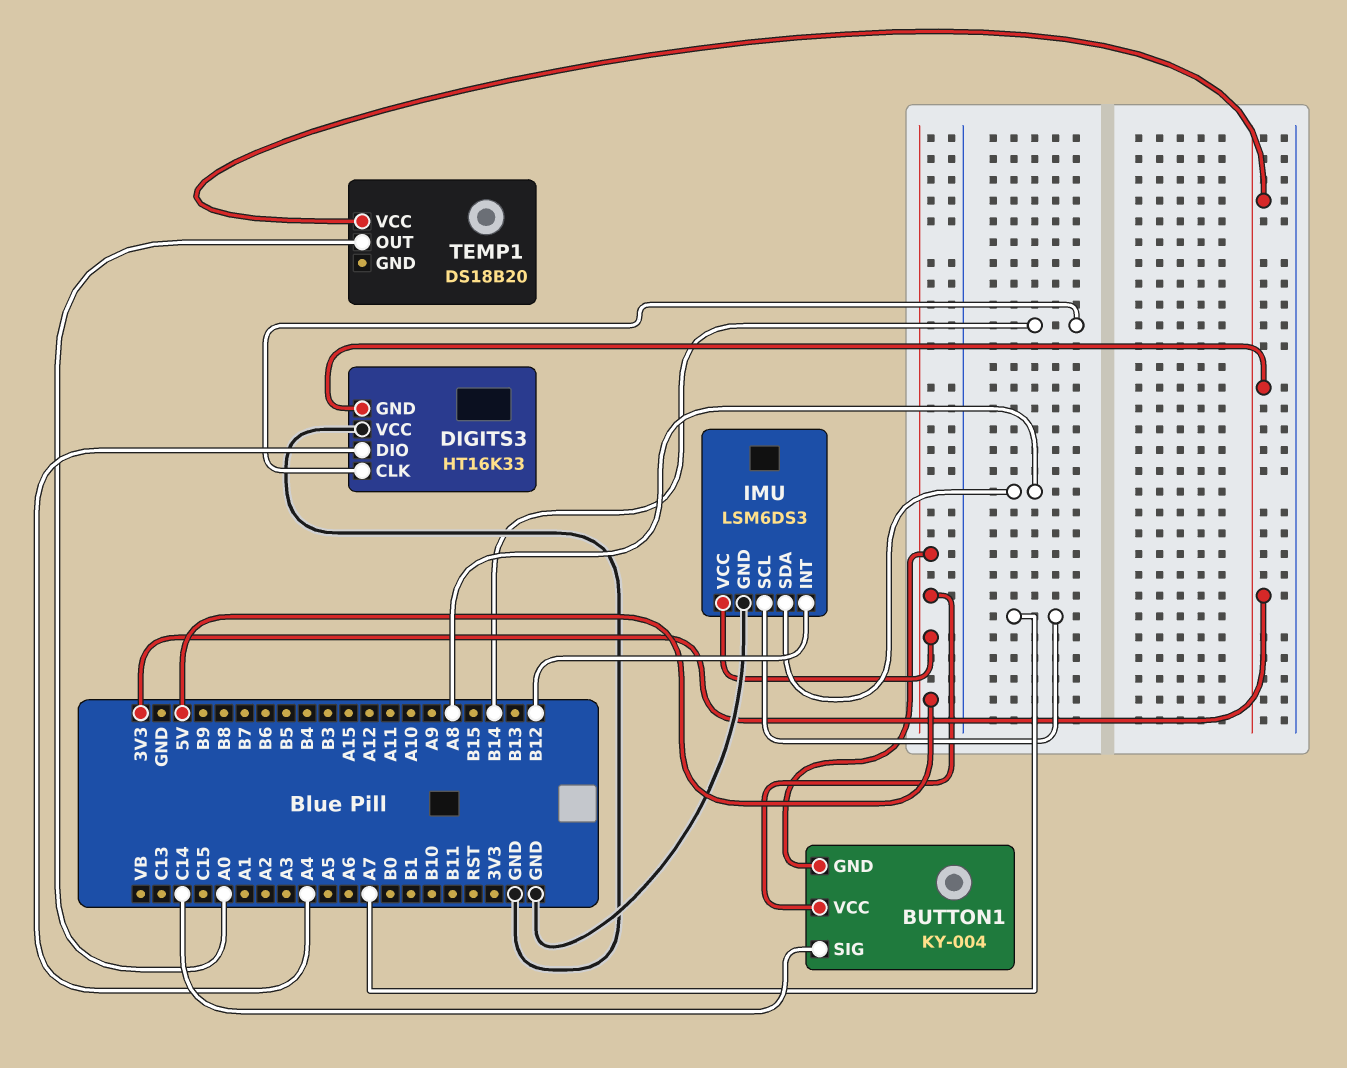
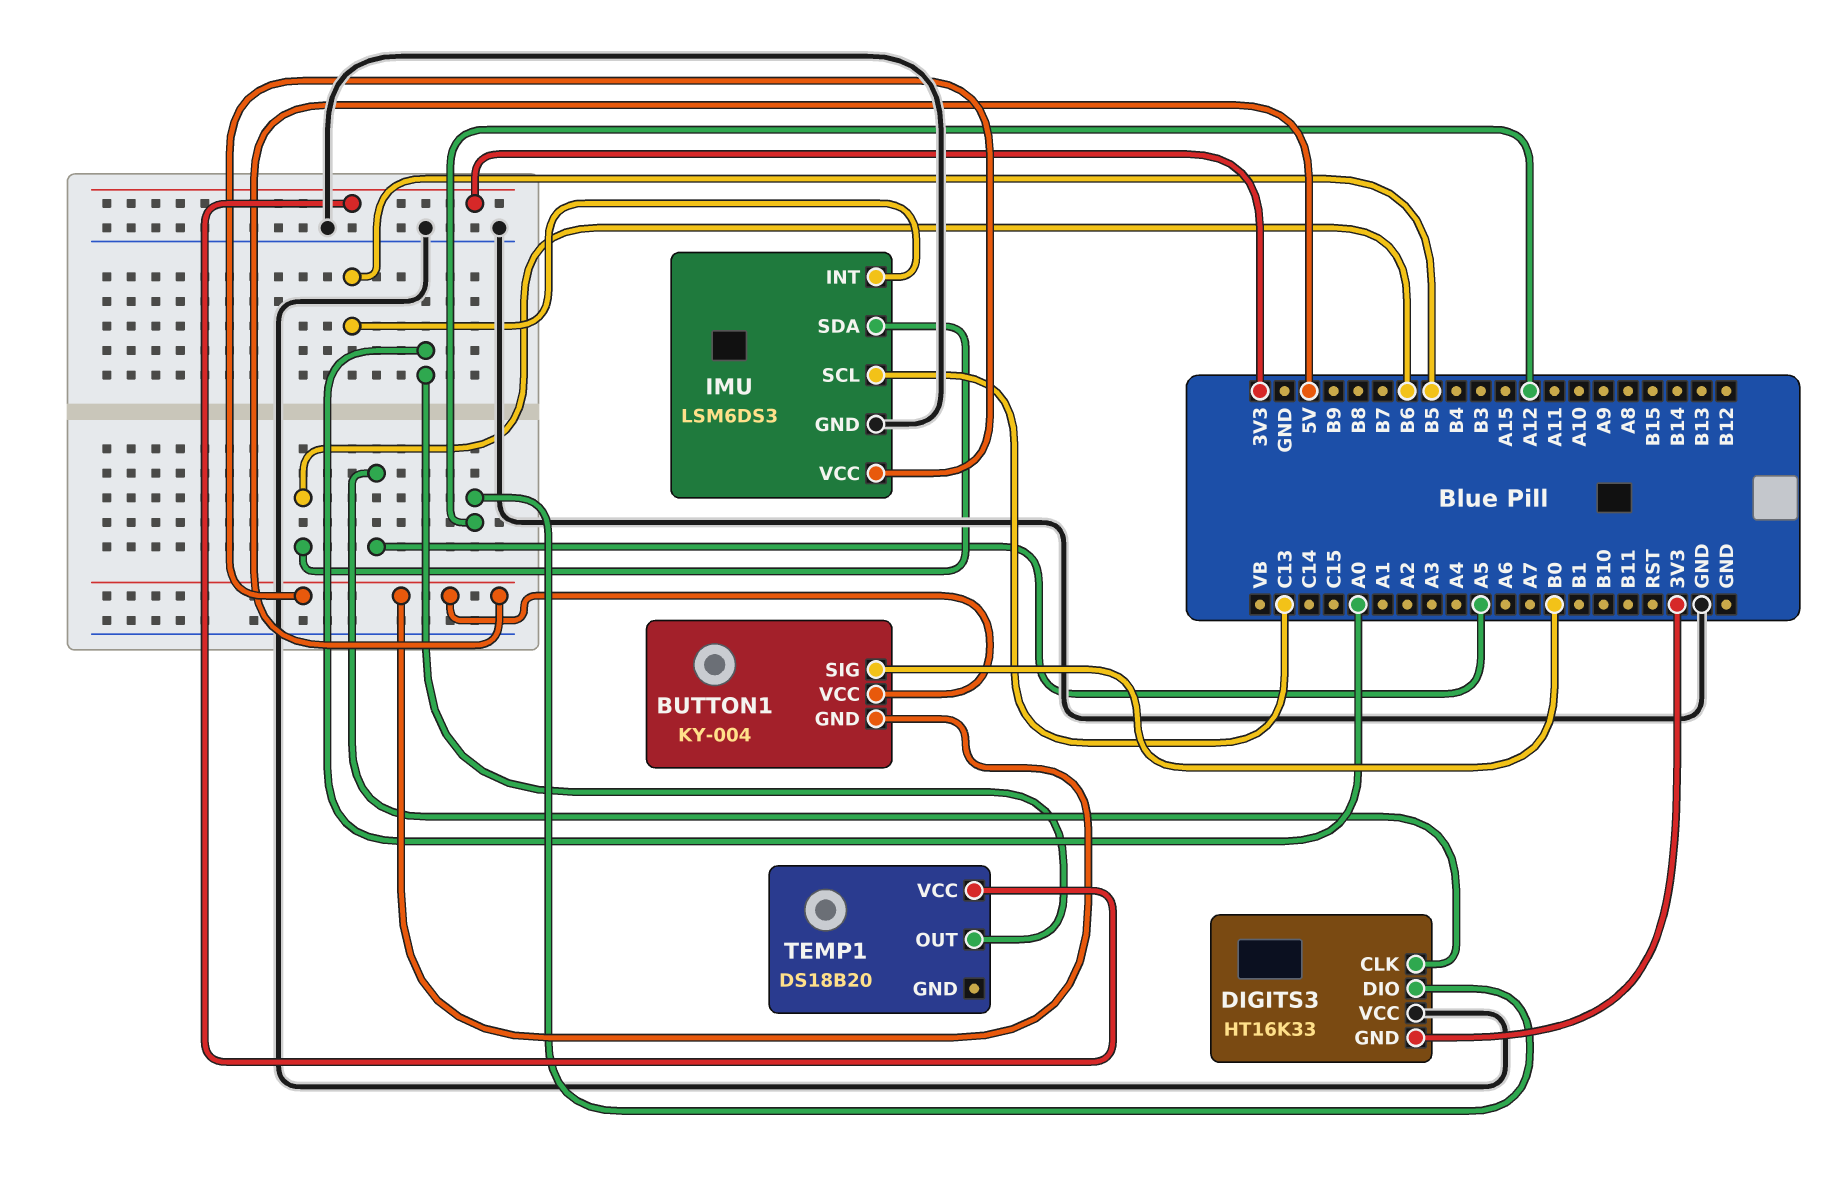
BUTTON1 pin SIG: C14 -> B0
DIGITS3 pin CLK: B14 -> A5
DIGITS3 pin DIO: A4 -> A12
IMU pin INT: B12 -> B5
IMU pin SCL: A7 -> C13
IMU pin SDA: A8 -> B6

